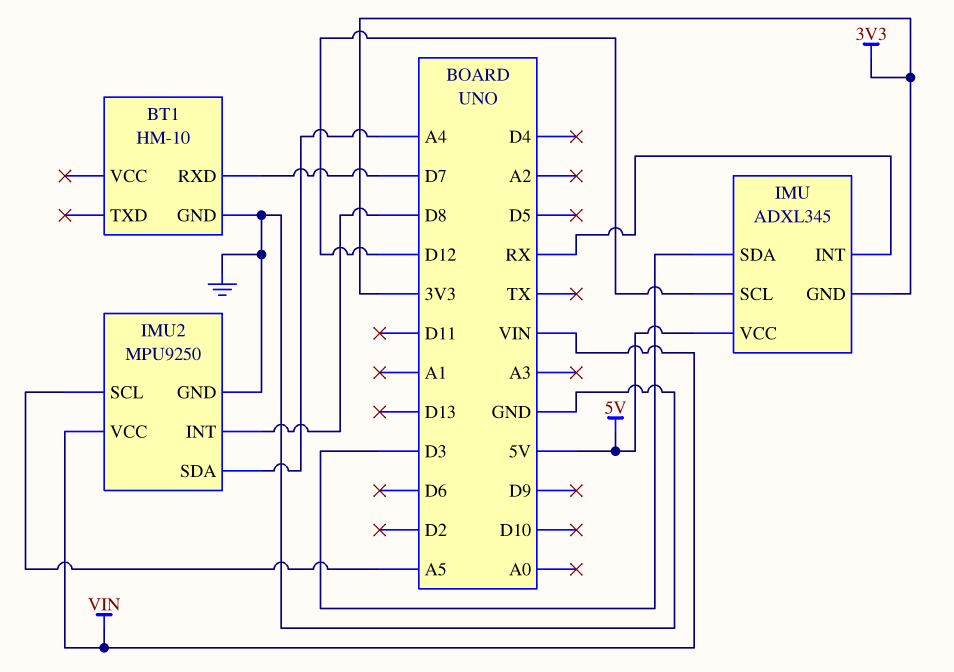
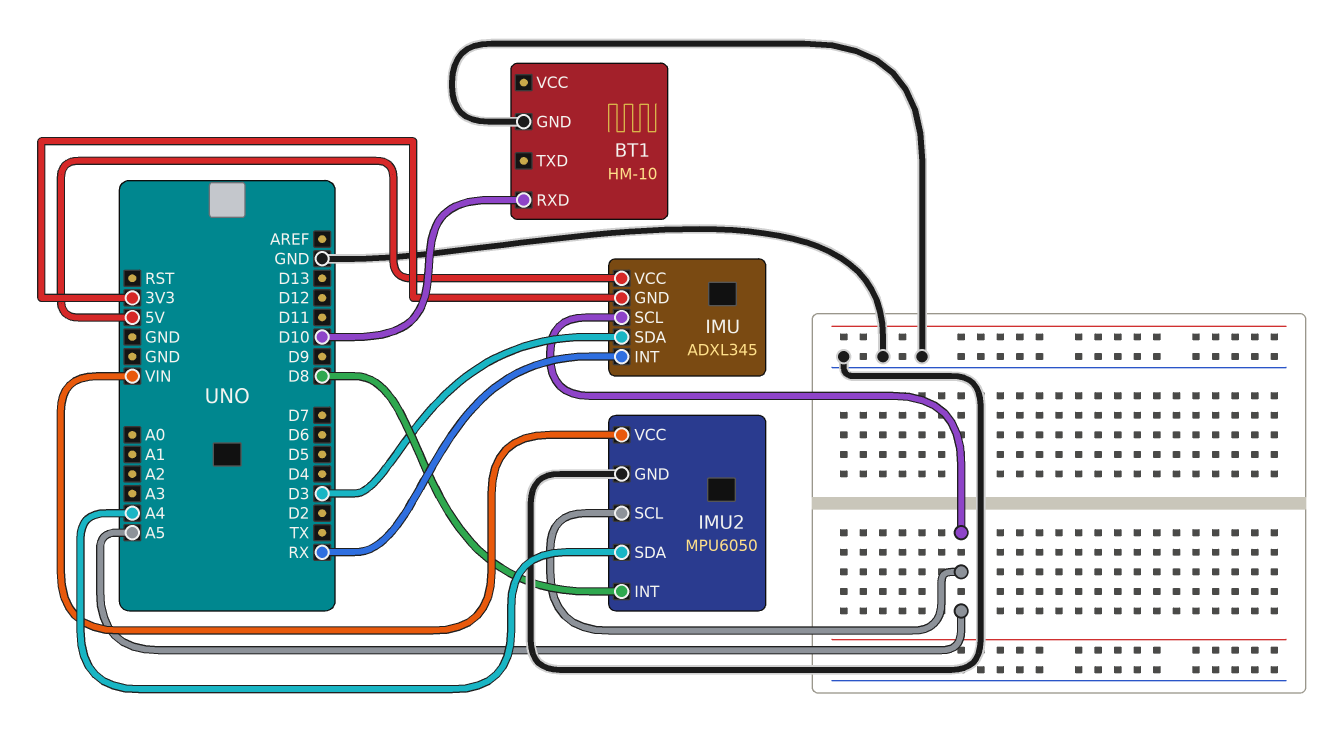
BT1 pin RXD: D7 -> D10
IMU pin SCL: D12 -> A5
IMU2: MPU9250 -> MPU6050

